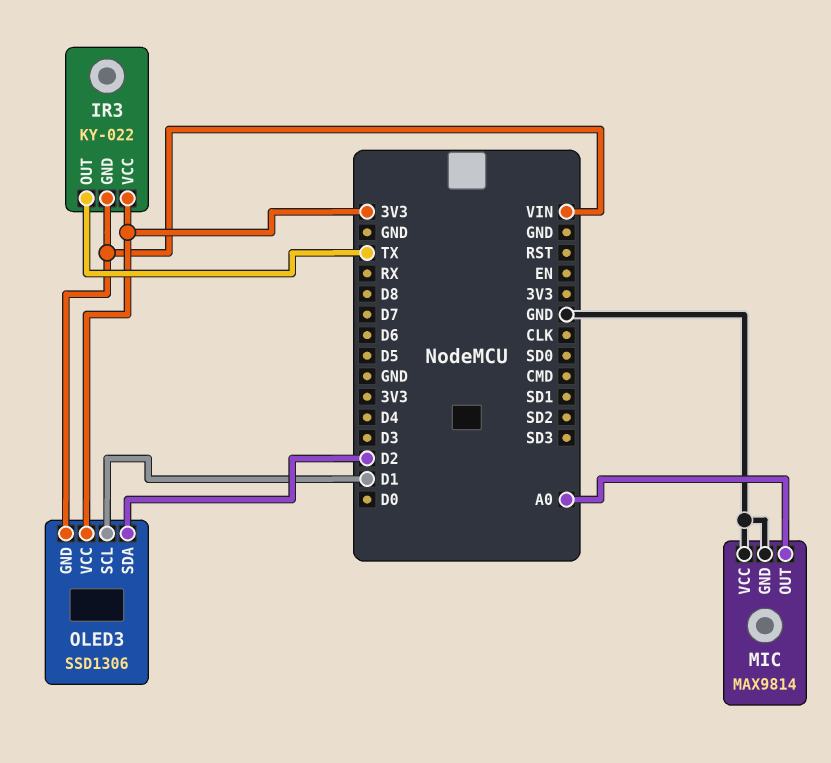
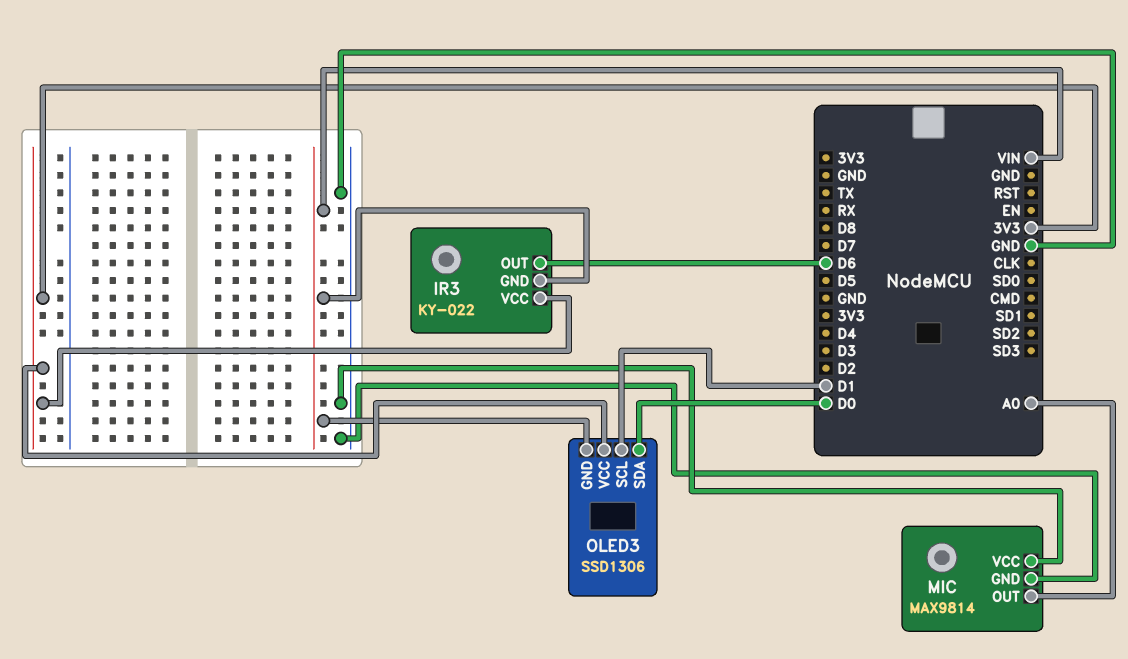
IR3 pin OUT: TX -> D6
OLED3 pin SDA: D2 -> D0

